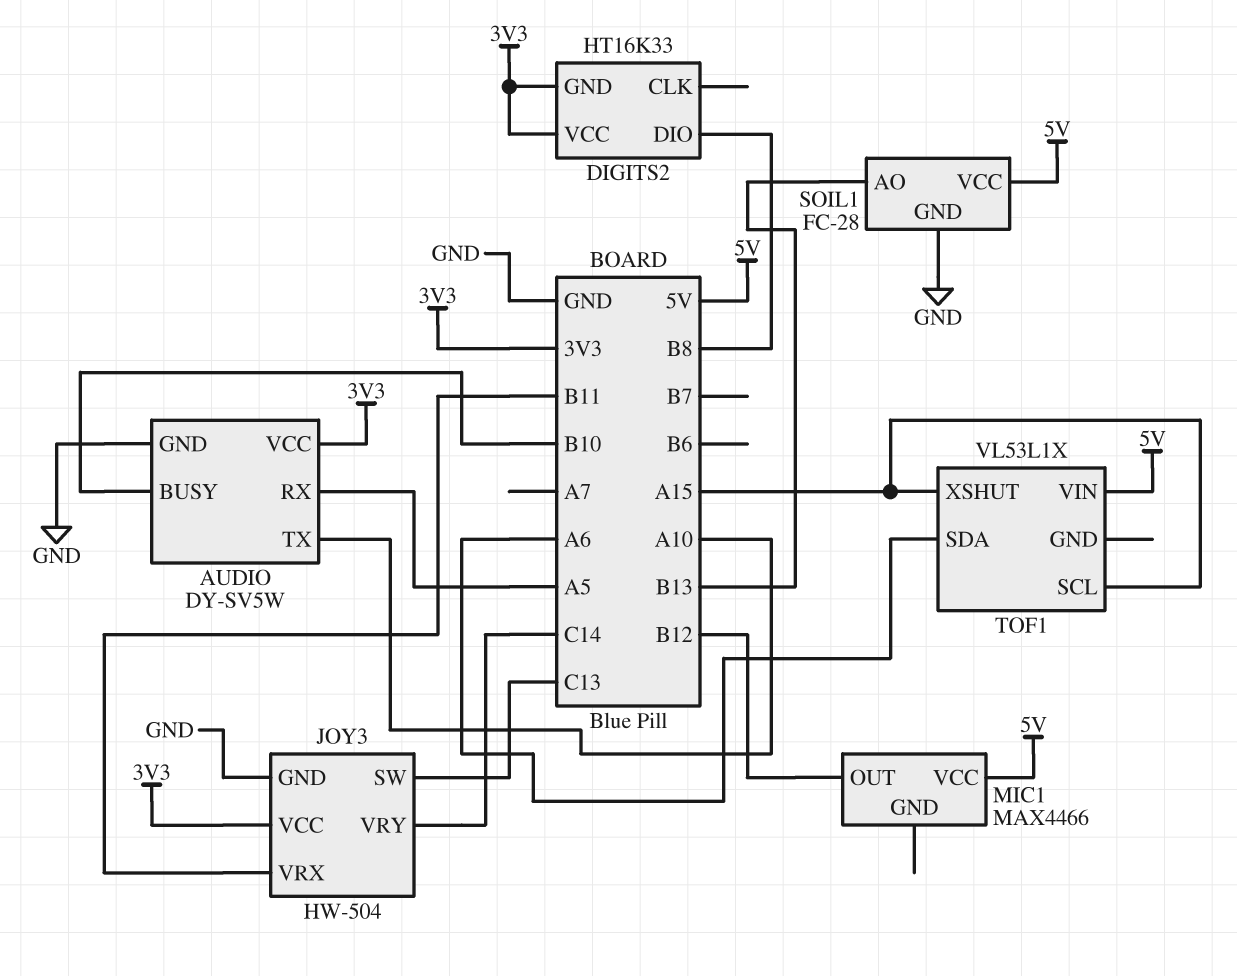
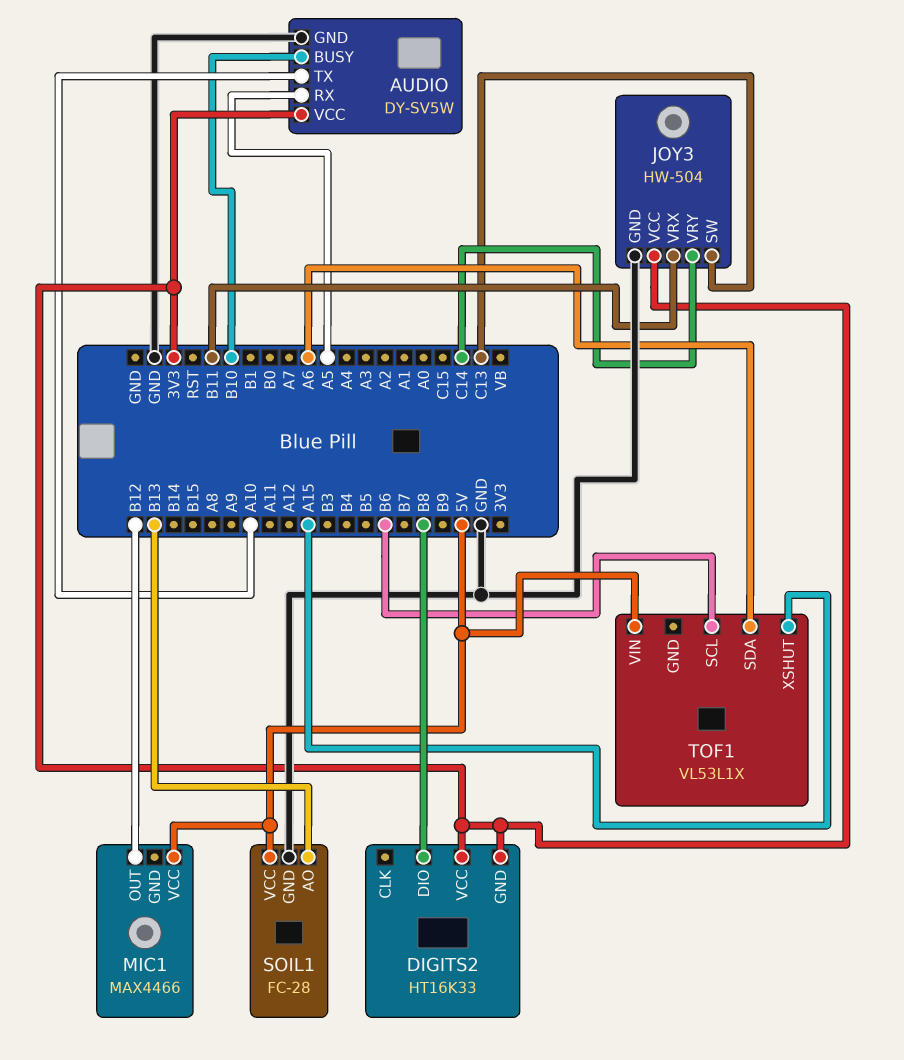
TOF1 pin SCL: A15 -> B6

